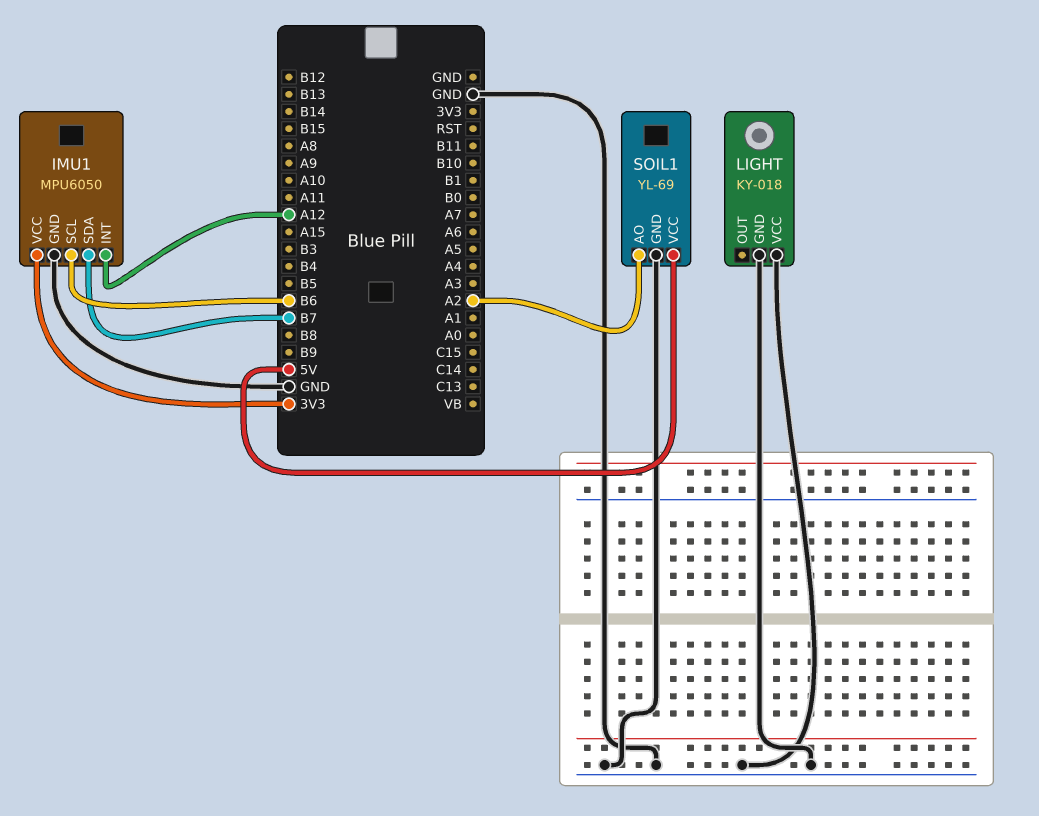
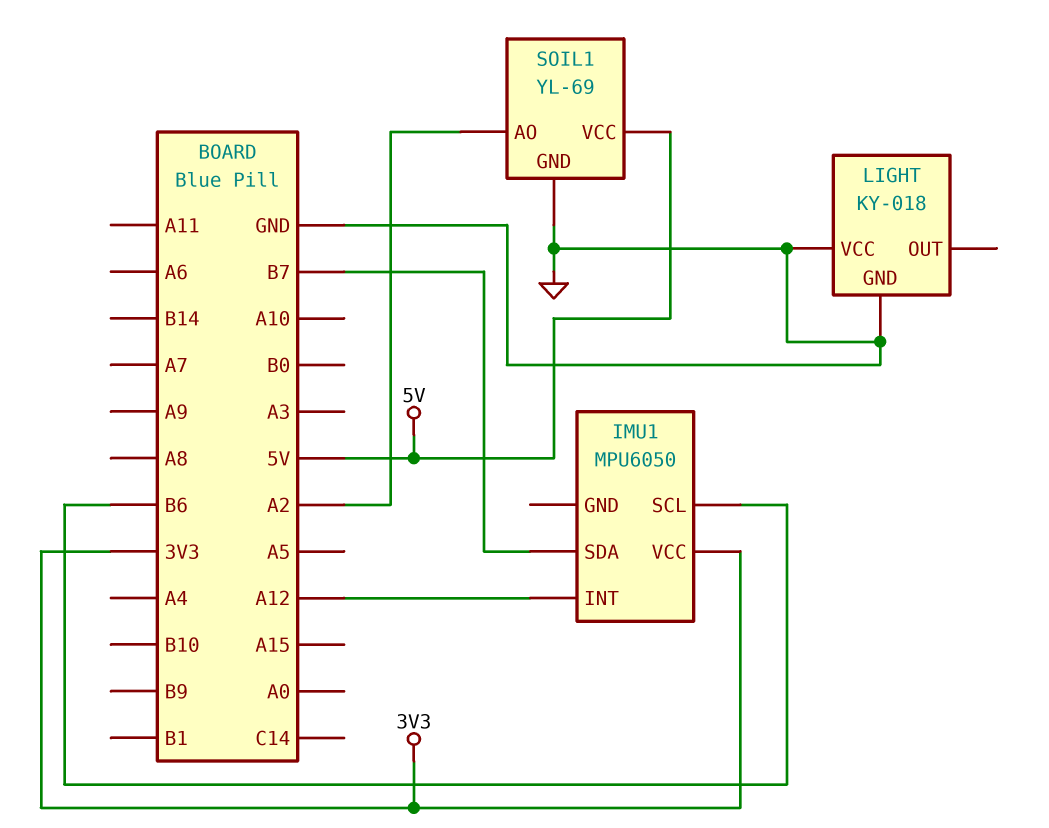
IMU1 pin GND: GND -> none

